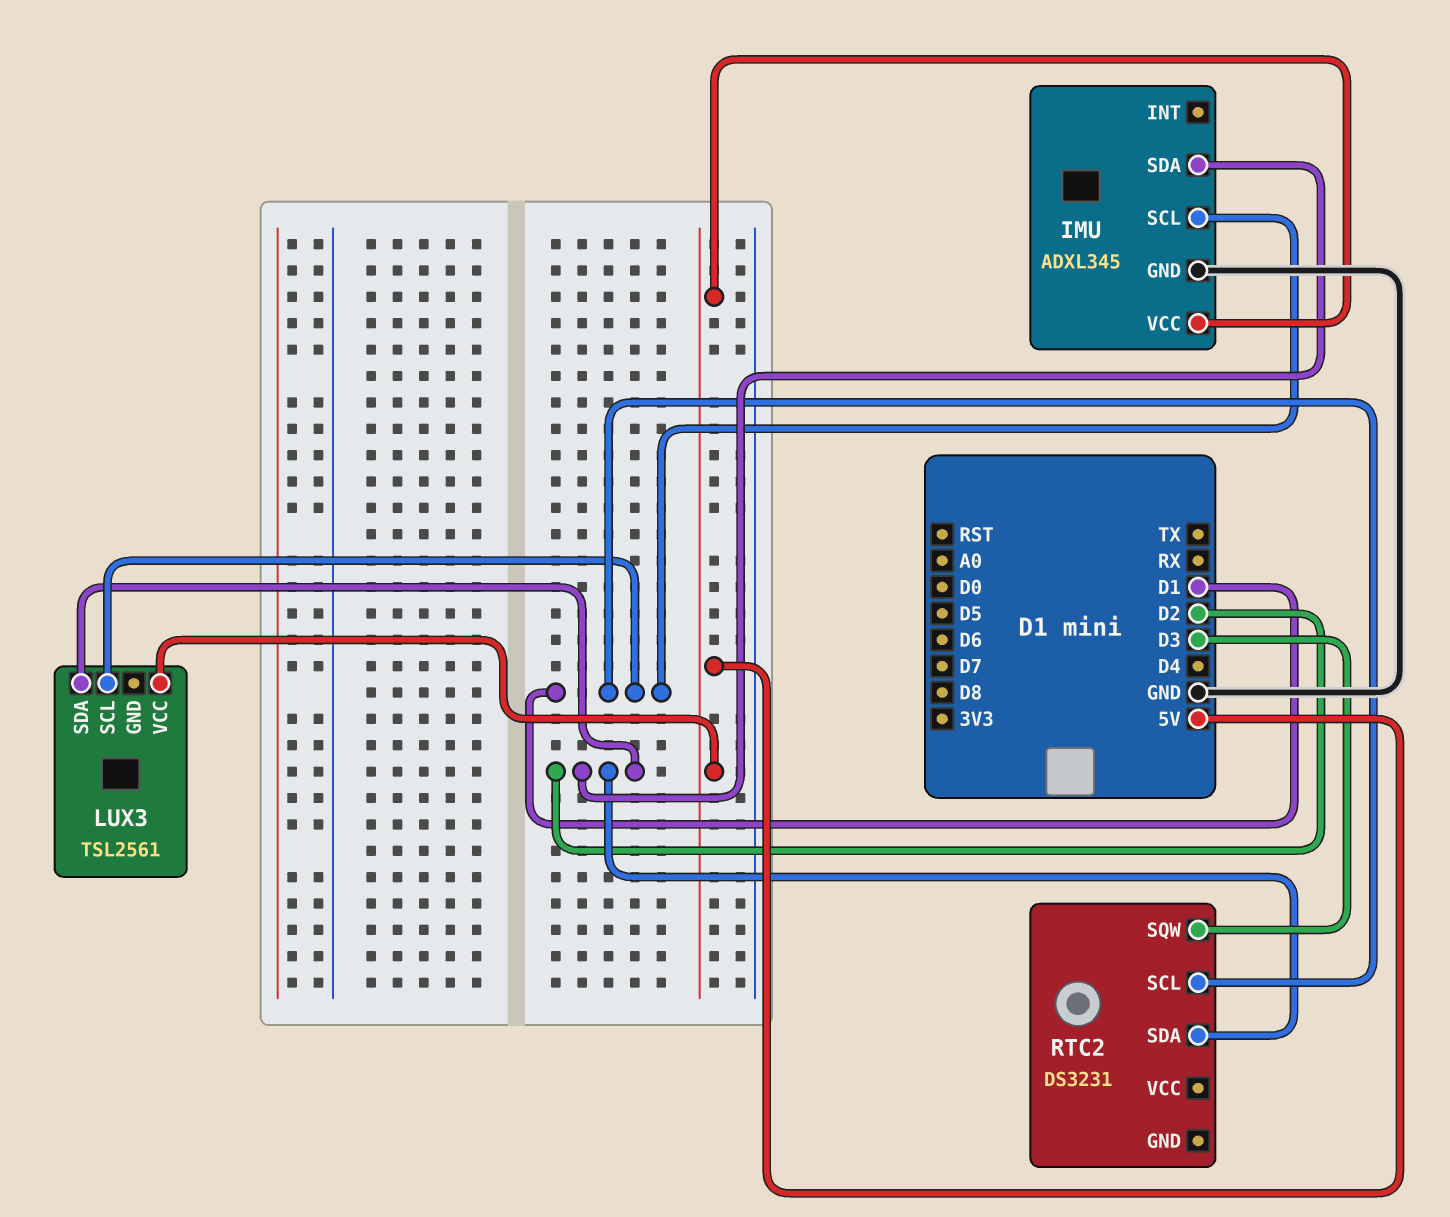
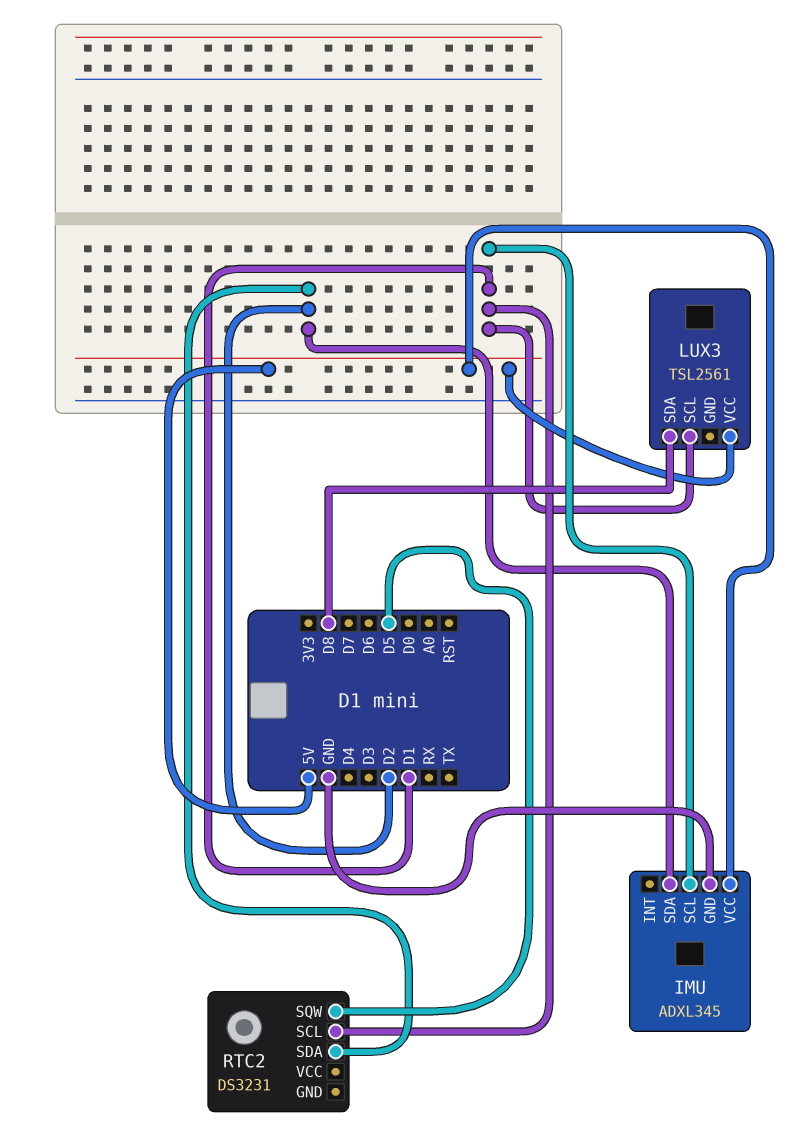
LUX3 pin SDA: D2 -> D8
RTC2 pin SQW: D3 -> D5

